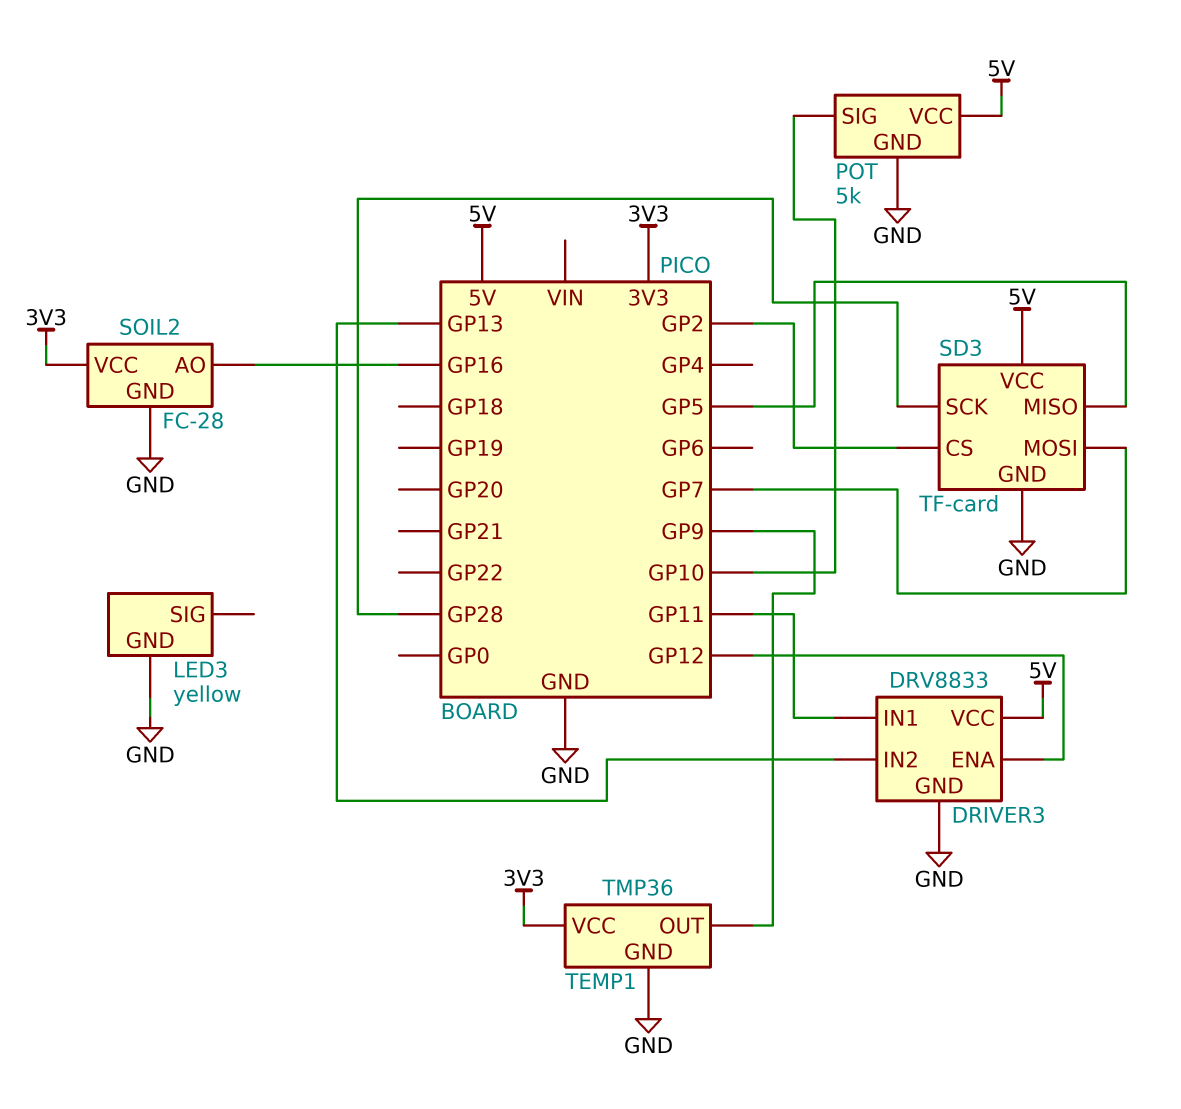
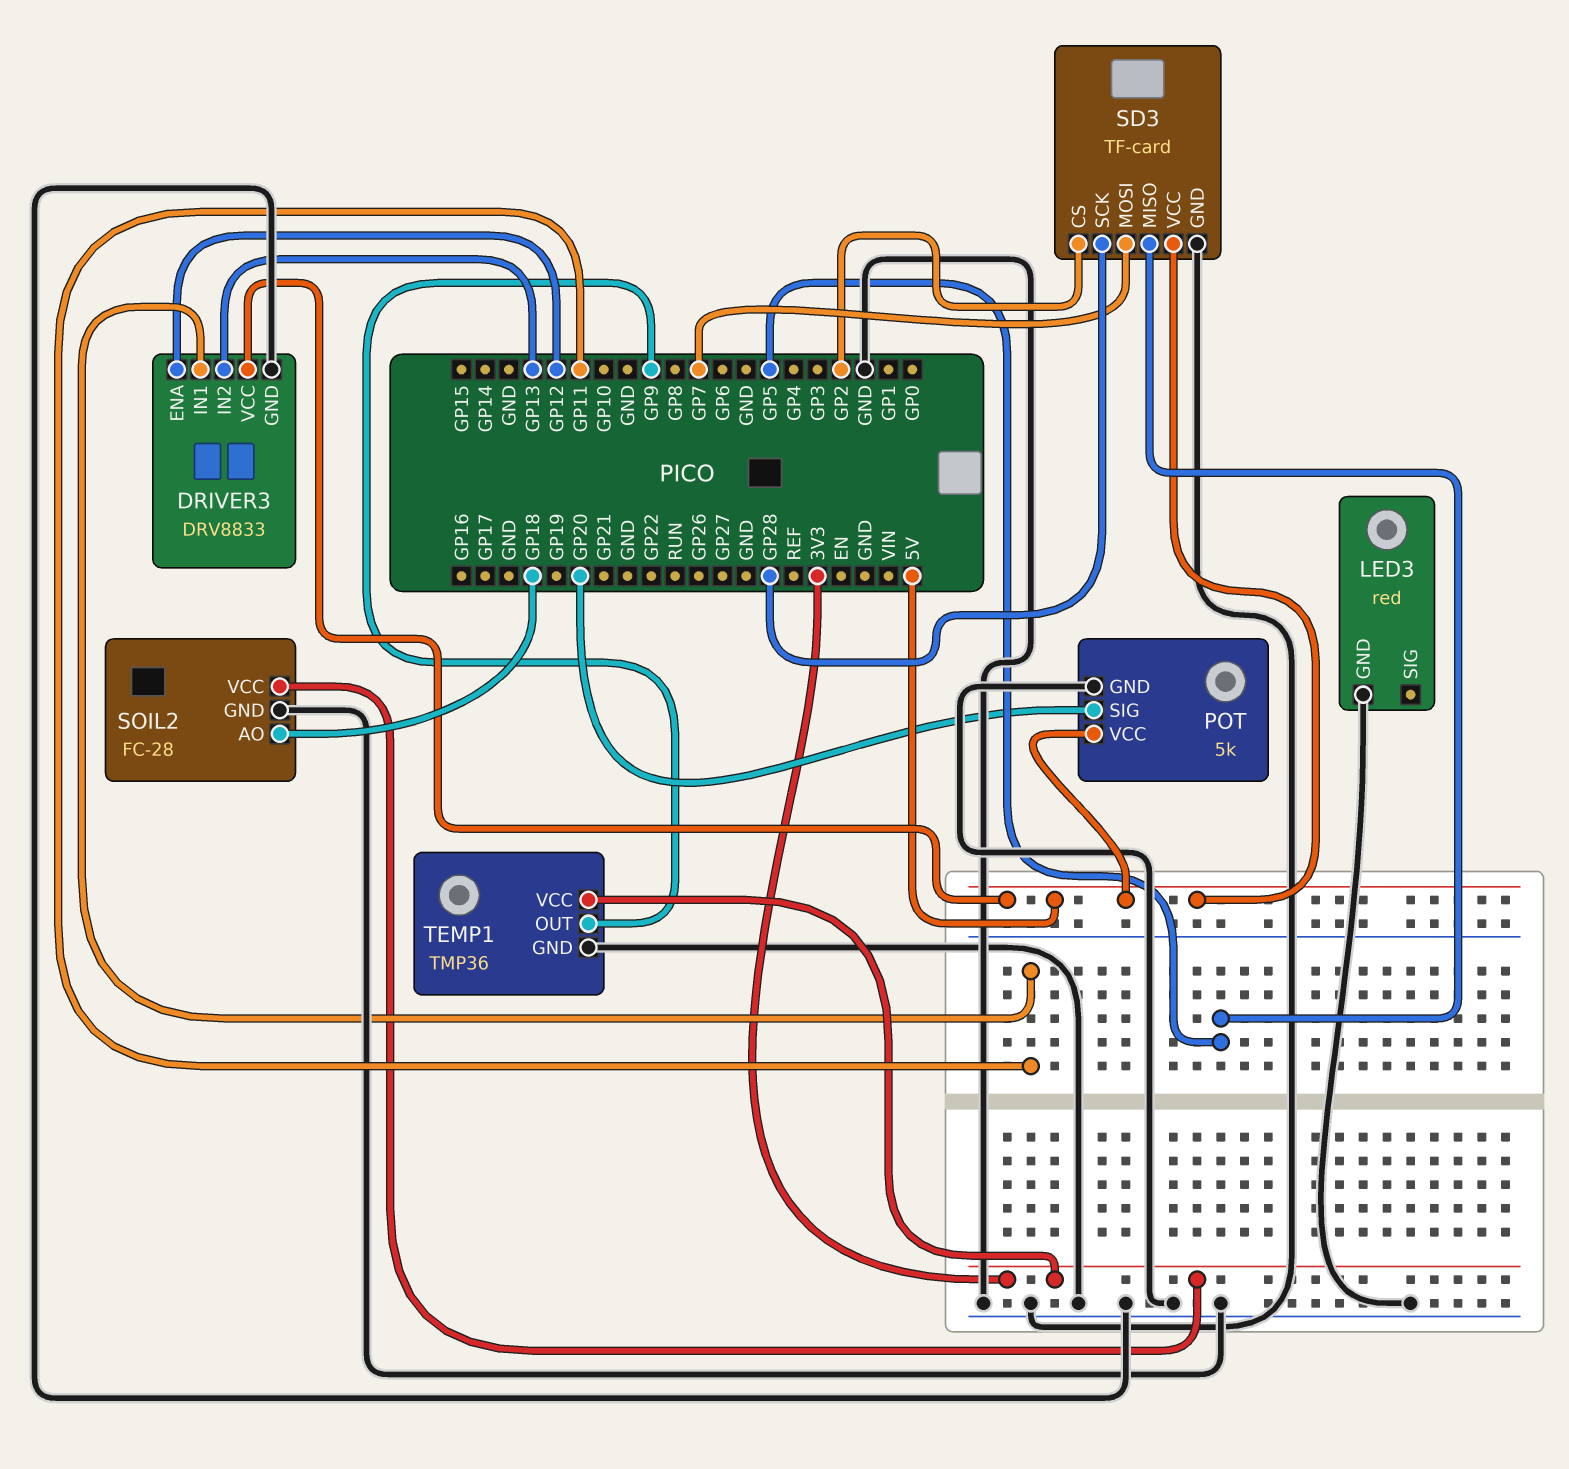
LED3: yellow -> red
POT pin SIG: GP10 -> GP20
SOIL2 pin AO: GP16 -> GP18

